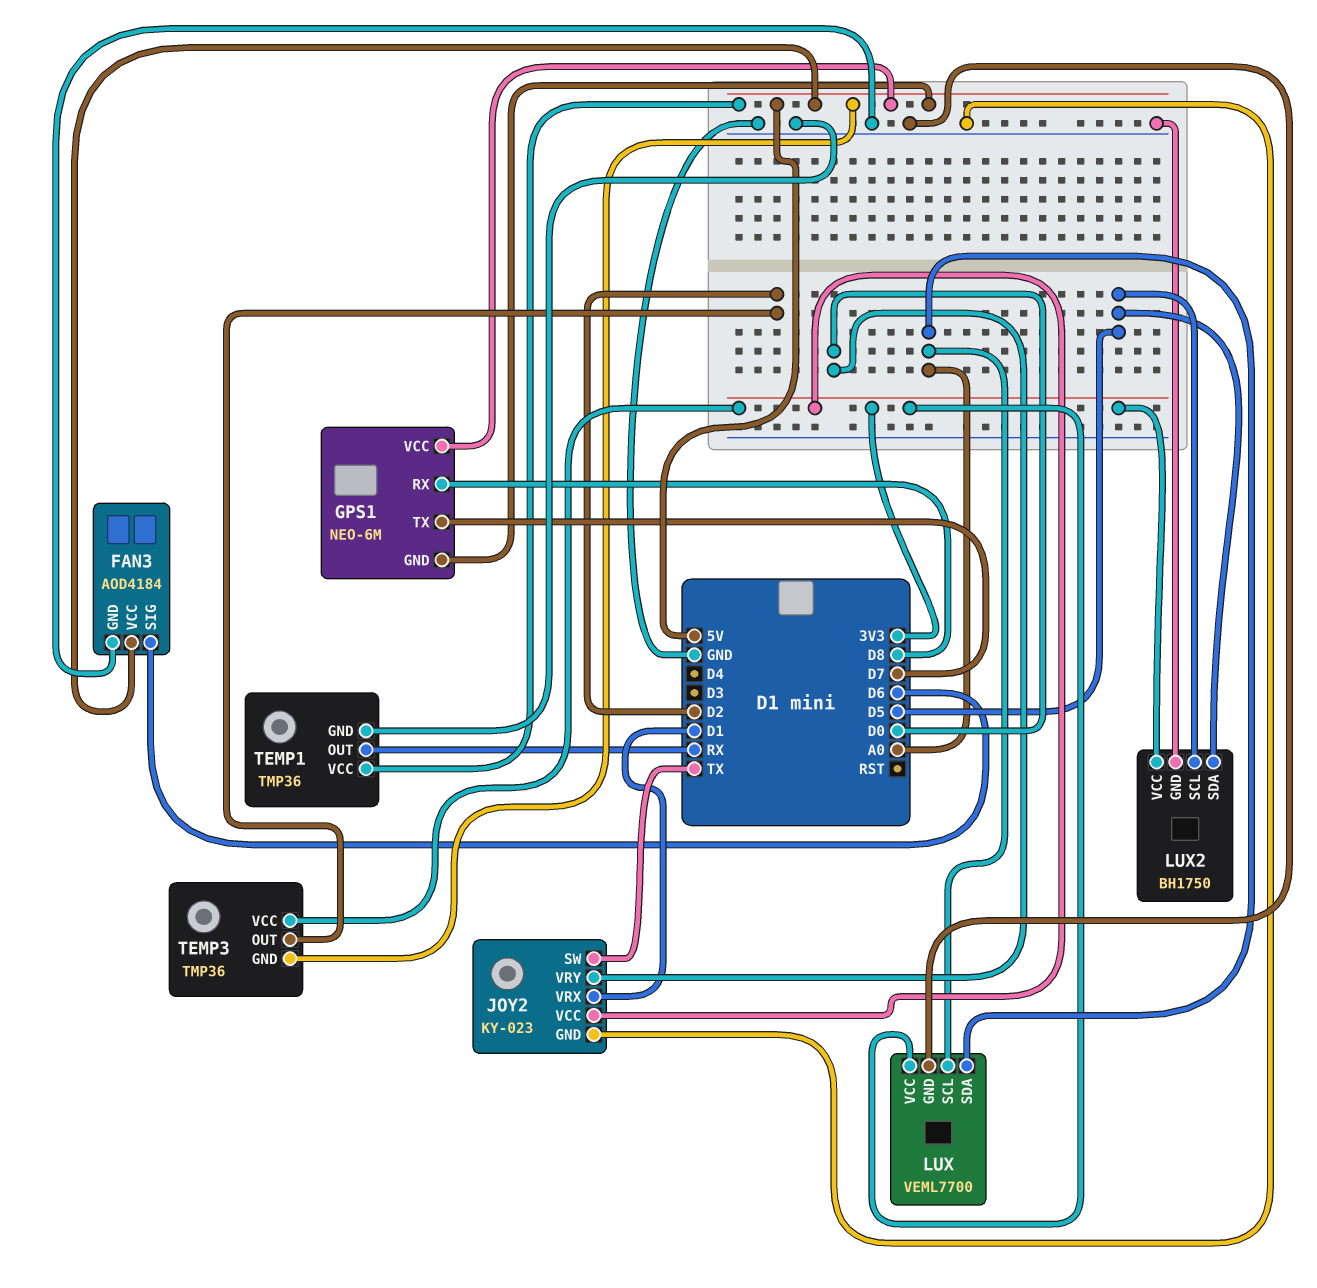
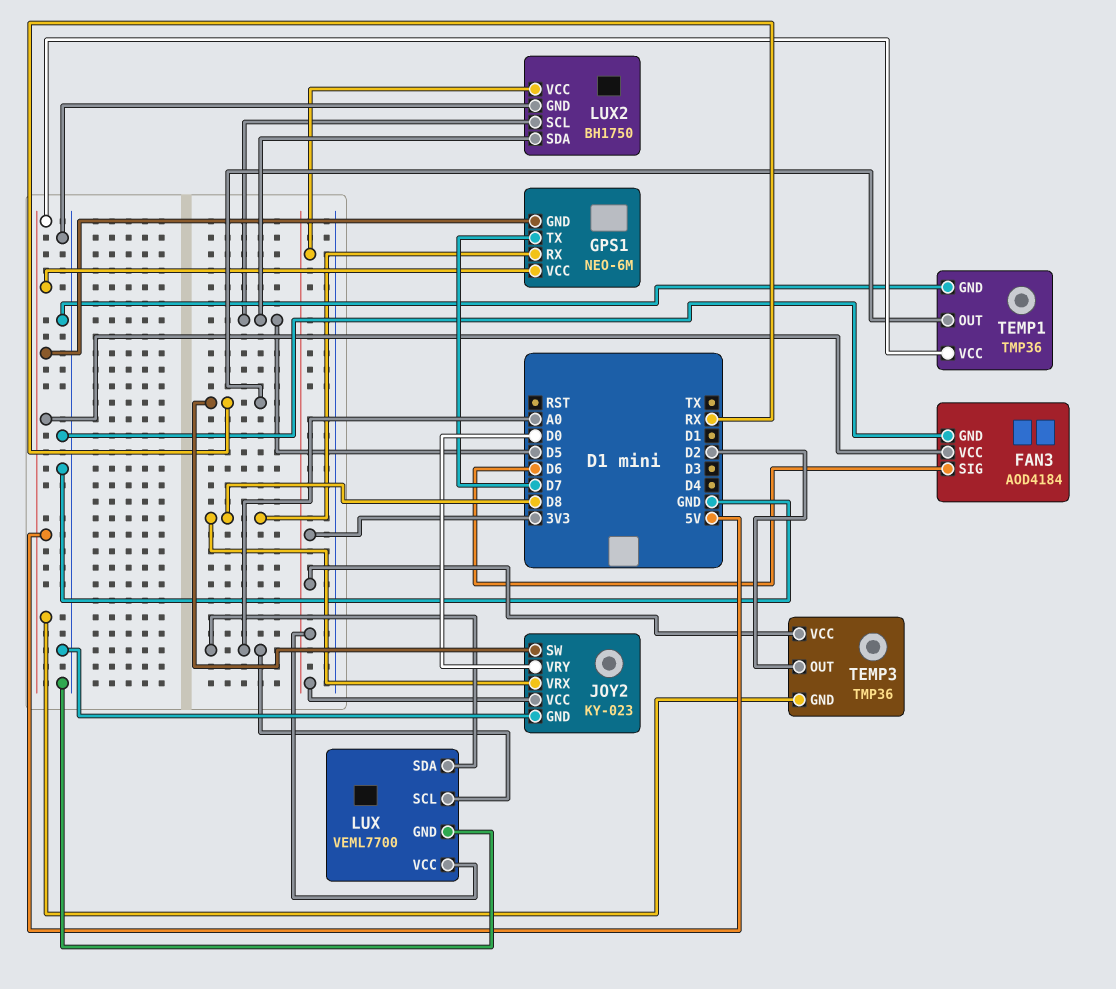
JOY2 pin SW: TX -> RX
JOY2 pin VRX: D1 -> D8

